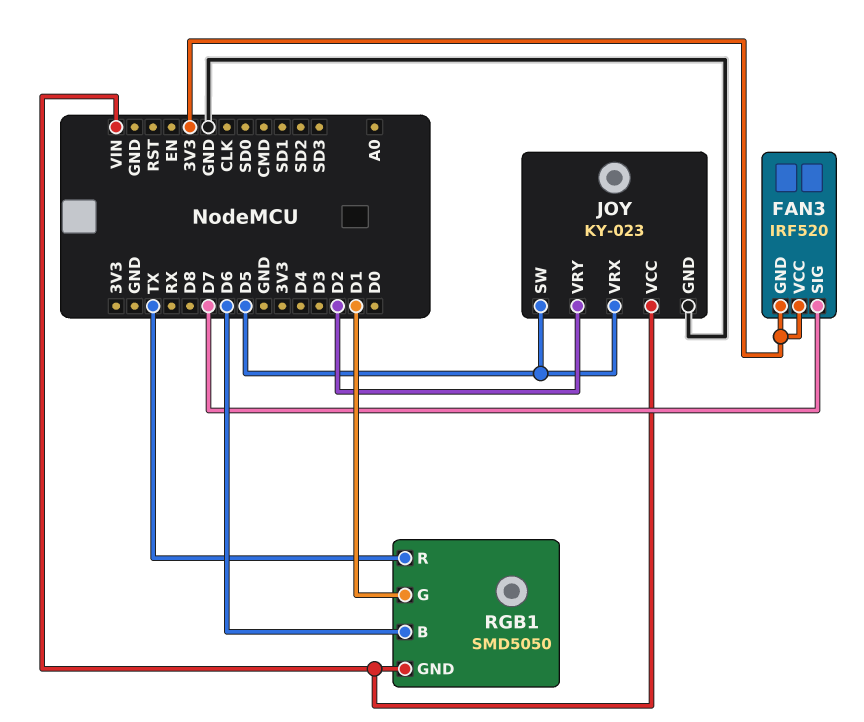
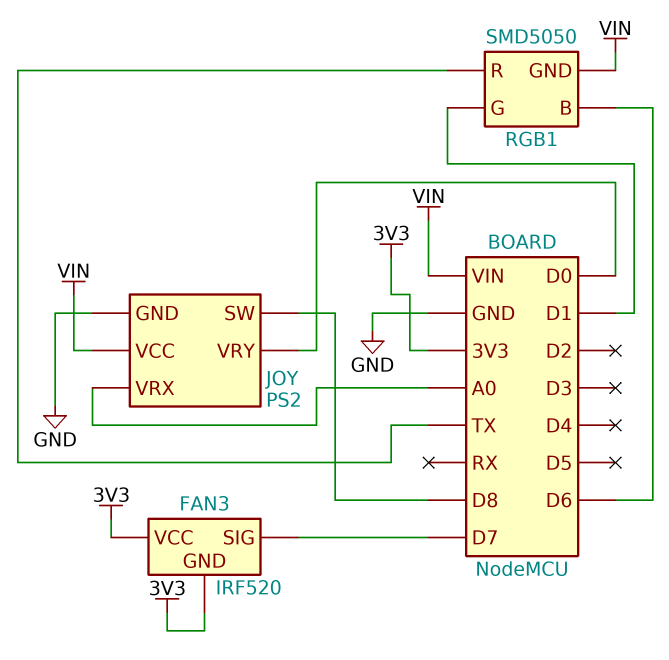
JOY: KY-023 -> PS2
JOY pin SW: D5 -> D8
JOY pin VRX: D5 -> A0
JOY pin VRY: D2 -> D0

